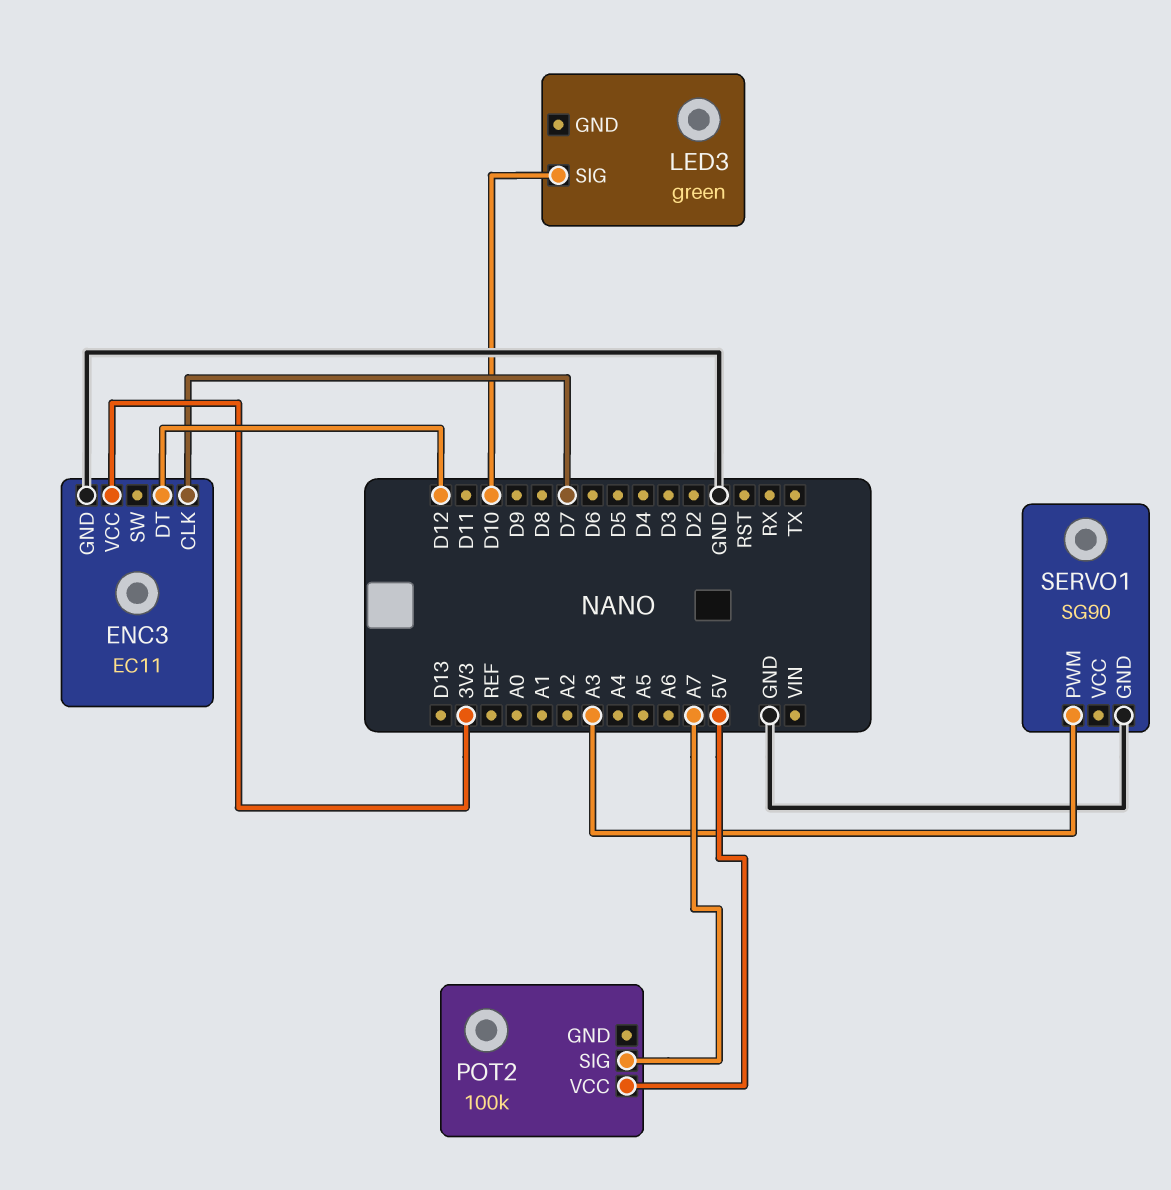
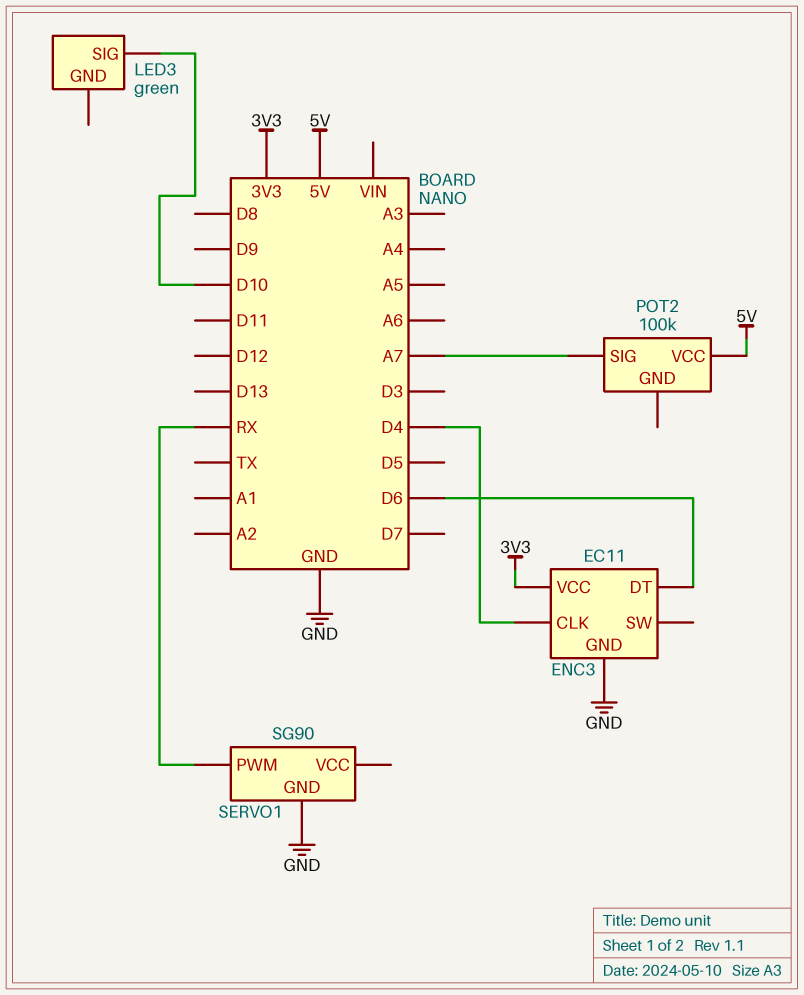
ENC3 pin CLK: D7 -> D4
ENC3 pin DT: D12 -> D6
SERVO1 pin PWM: A3 -> RX

